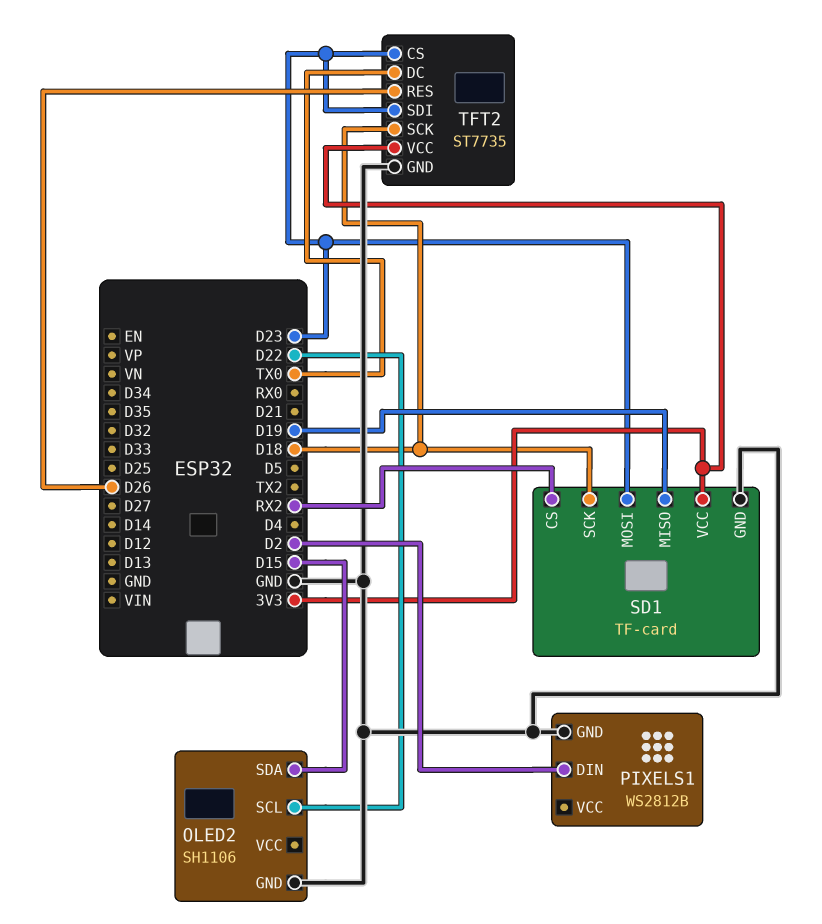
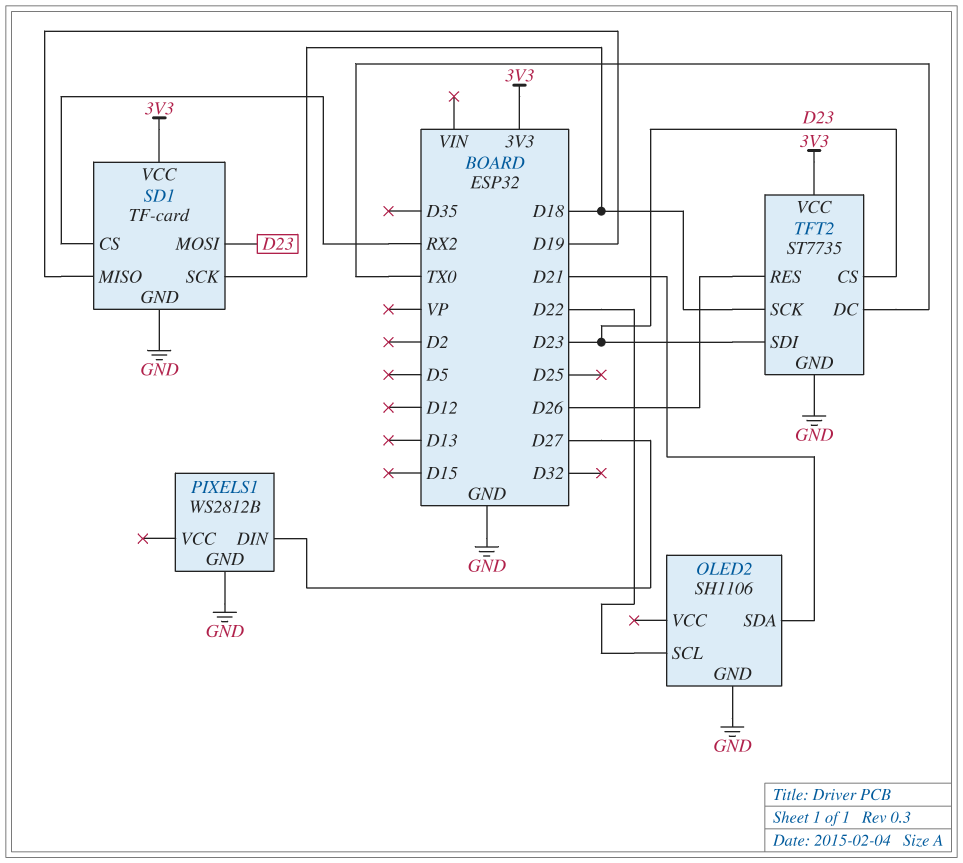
OLED2 pin SDA: D15 -> D21
PIXELS1 pin DIN: D2 -> D27

